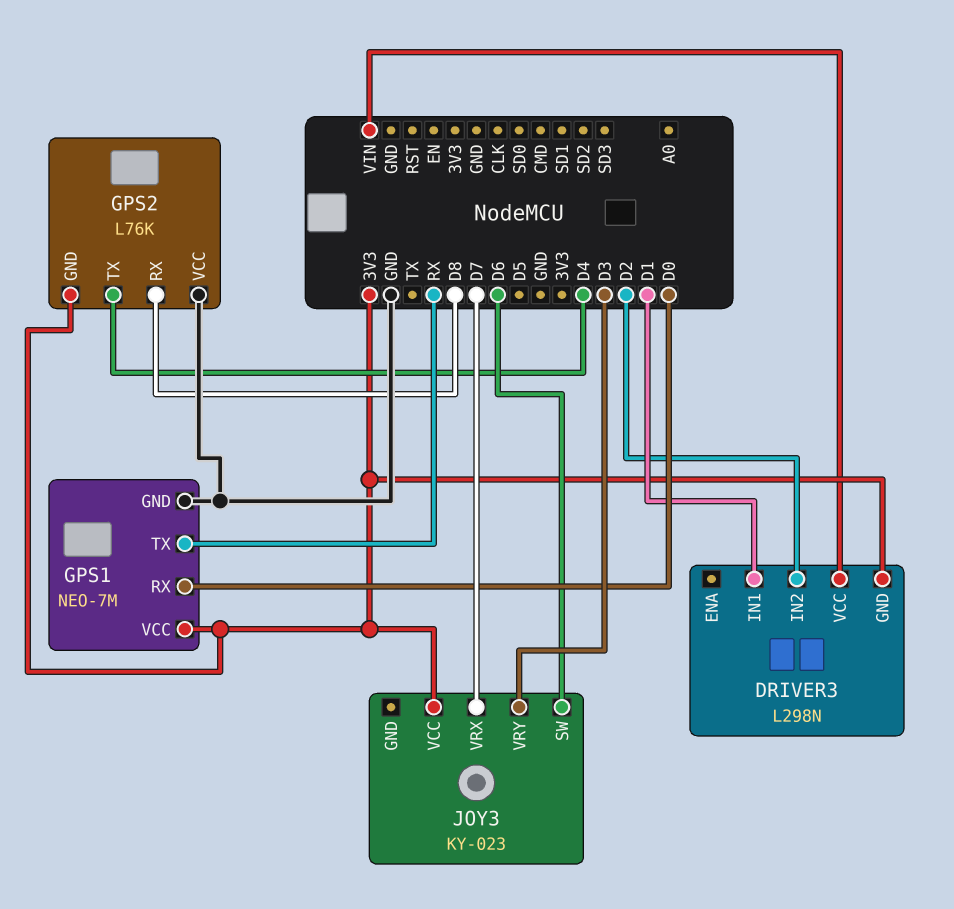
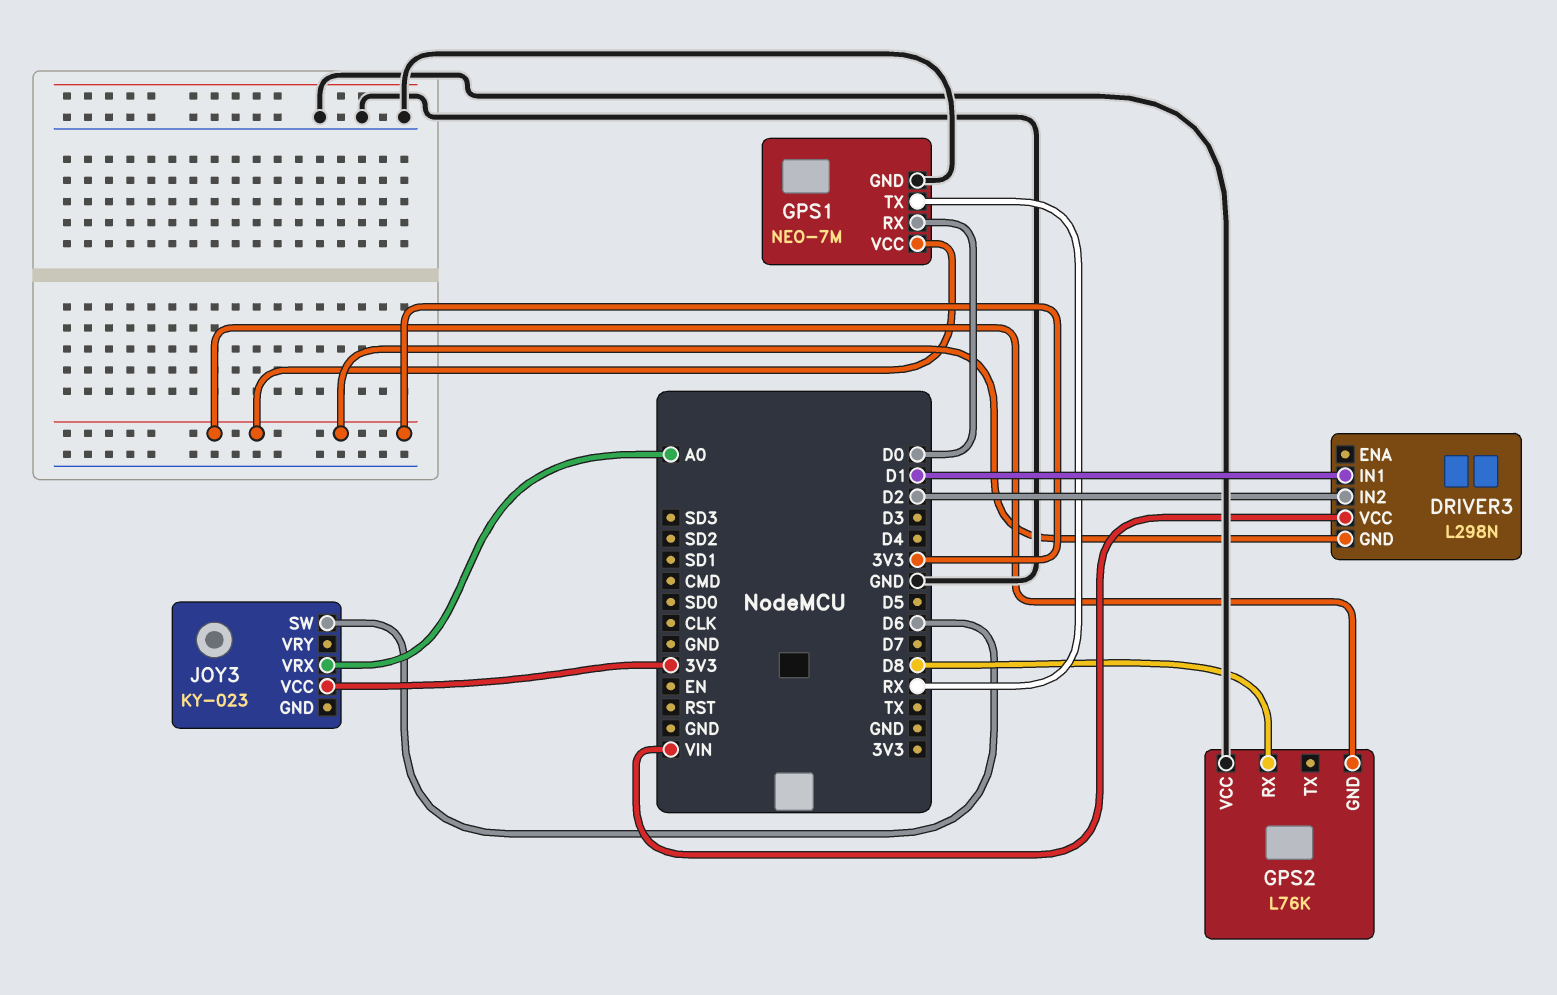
GPS2 pin TX: D4 -> none
JOY3 pin VRX: D7 -> A0
JOY3 pin VRY: D3 -> none

